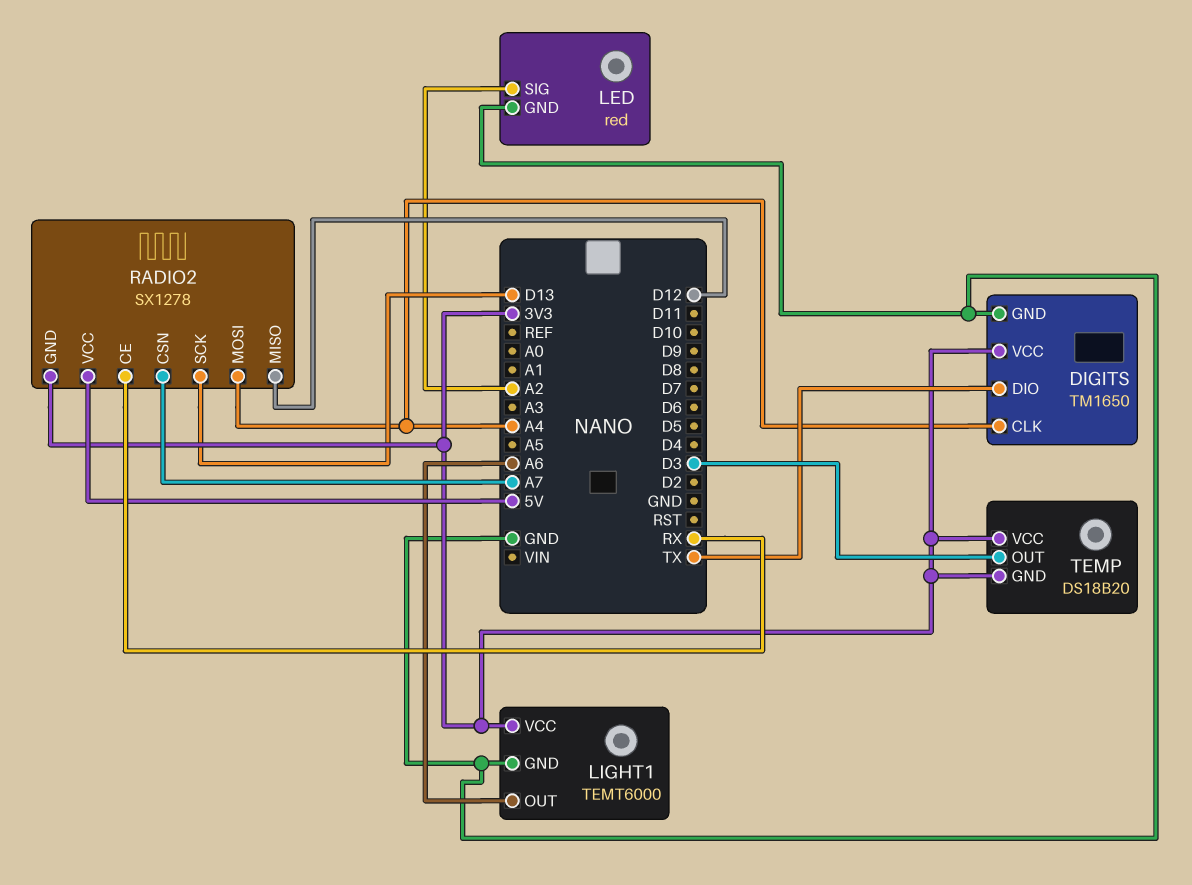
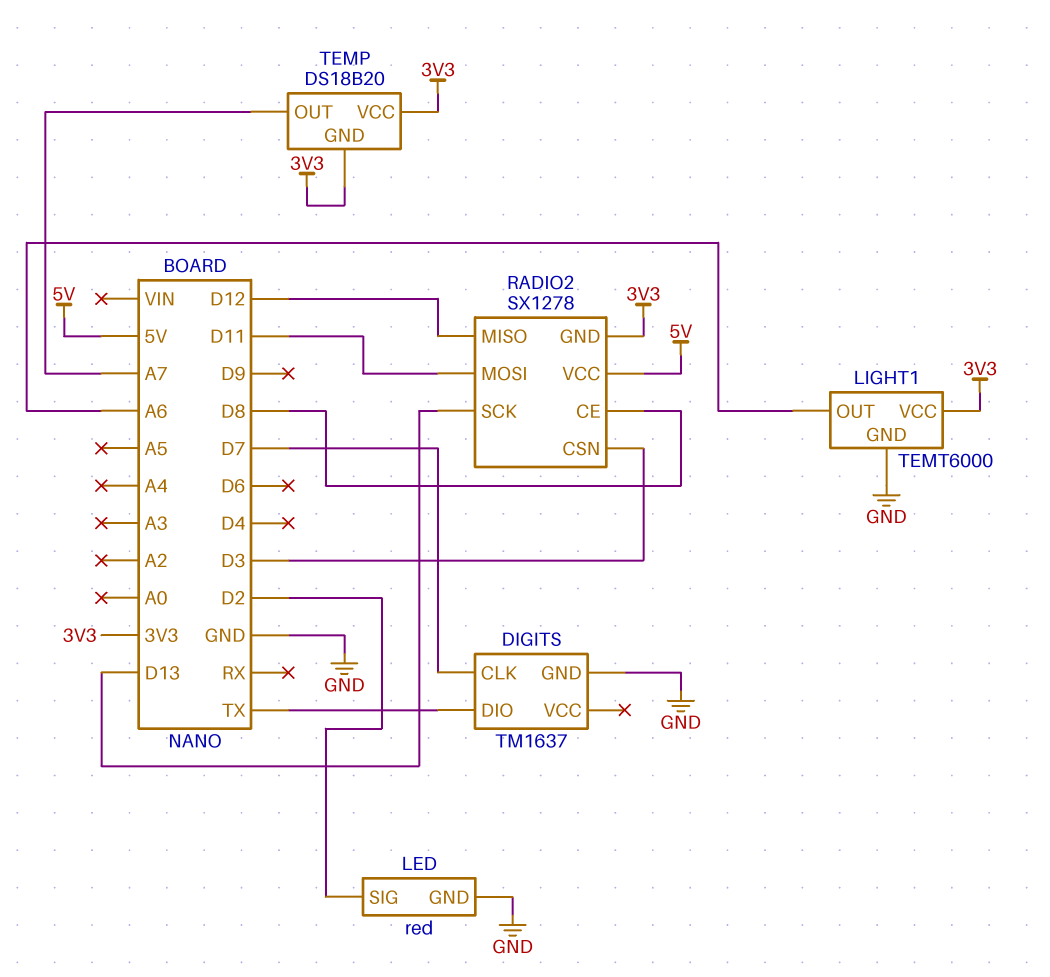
DIGITS: TM1650 -> TM1637
DIGITS pin CLK: A4 -> D7
DIGITS pin VCC: 3V3 -> none
LED pin SIG: A2 -> D2
RADIO2 pin CE: RX -> D8
RADIO2 pin CSN: A7 -> D3
RADIO2 pin MOSI: A4 -> D11
TEMP pin OUT: D3 -> A7

